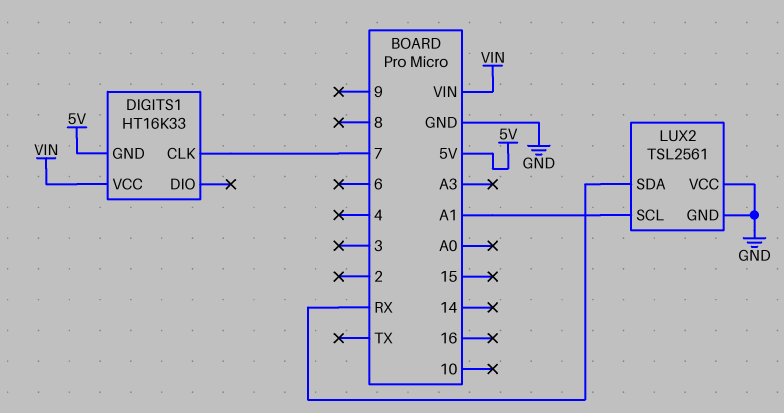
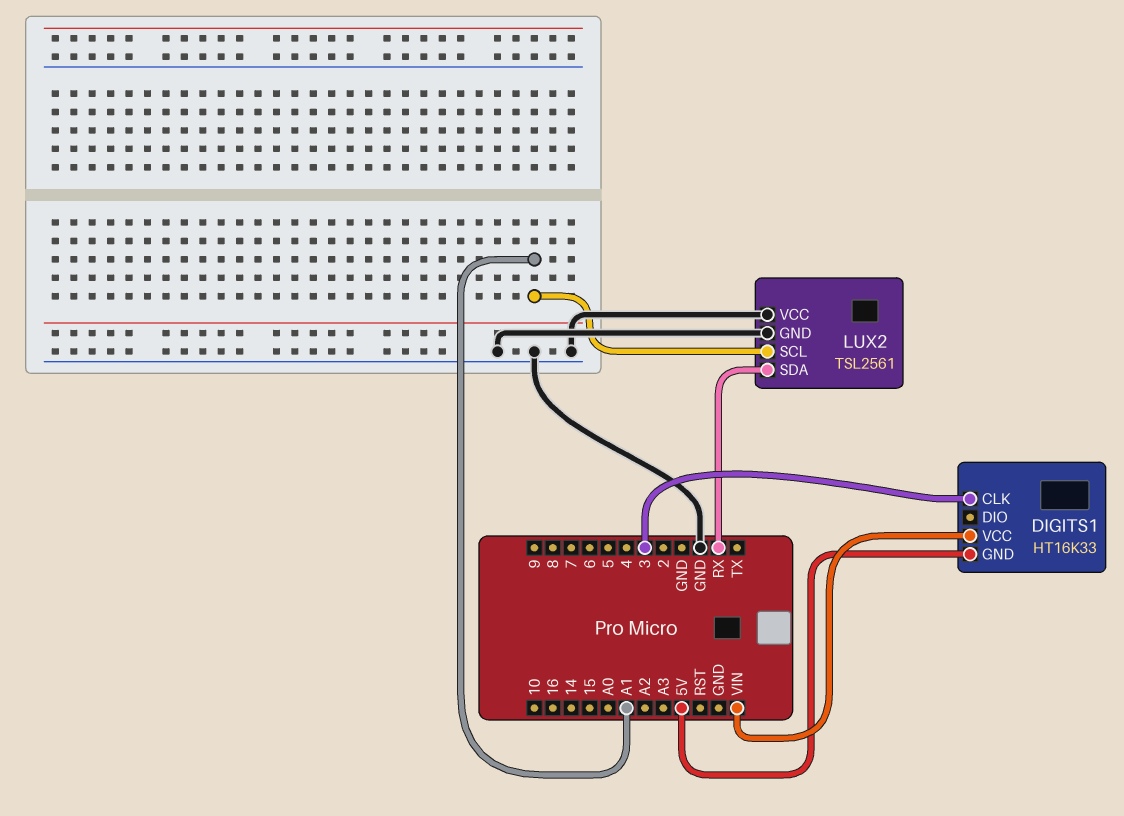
DIGITS1 pin CLK: 7 -> 3

